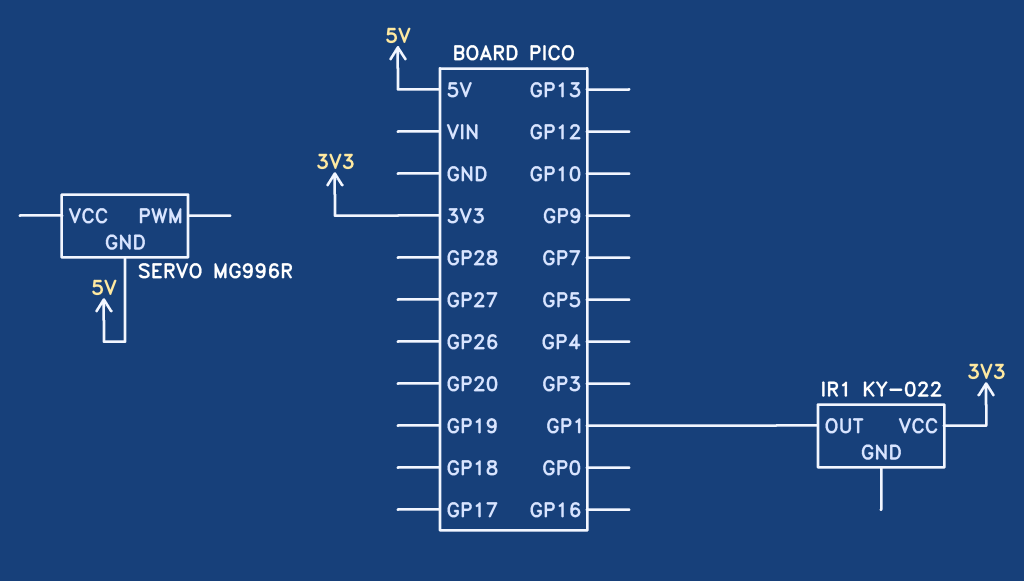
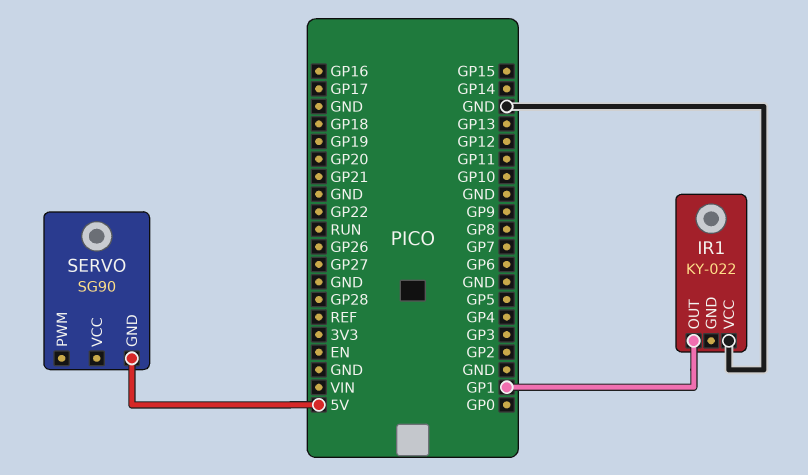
IR1 pin VCC: 3V3 -> GND
SERVO: MG996R -> SG90

